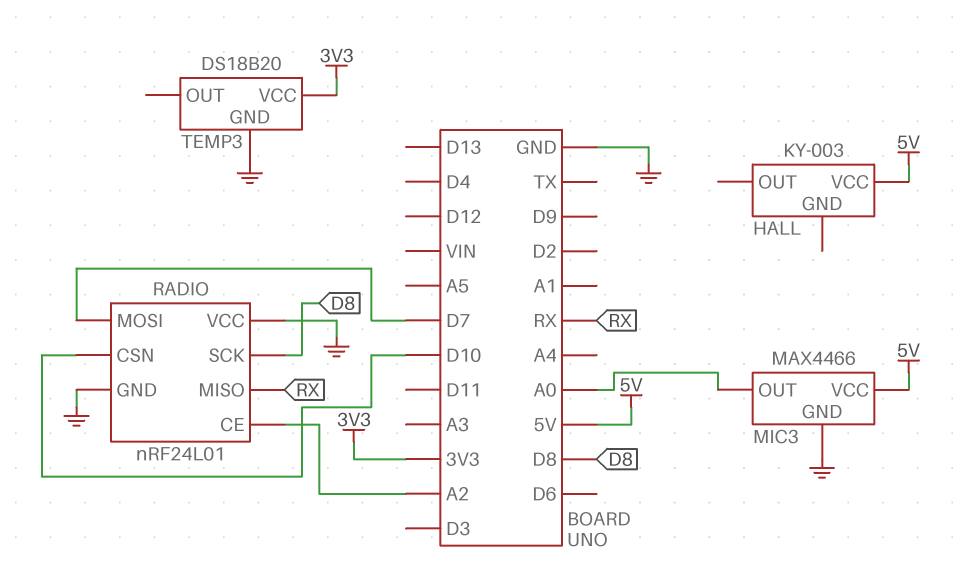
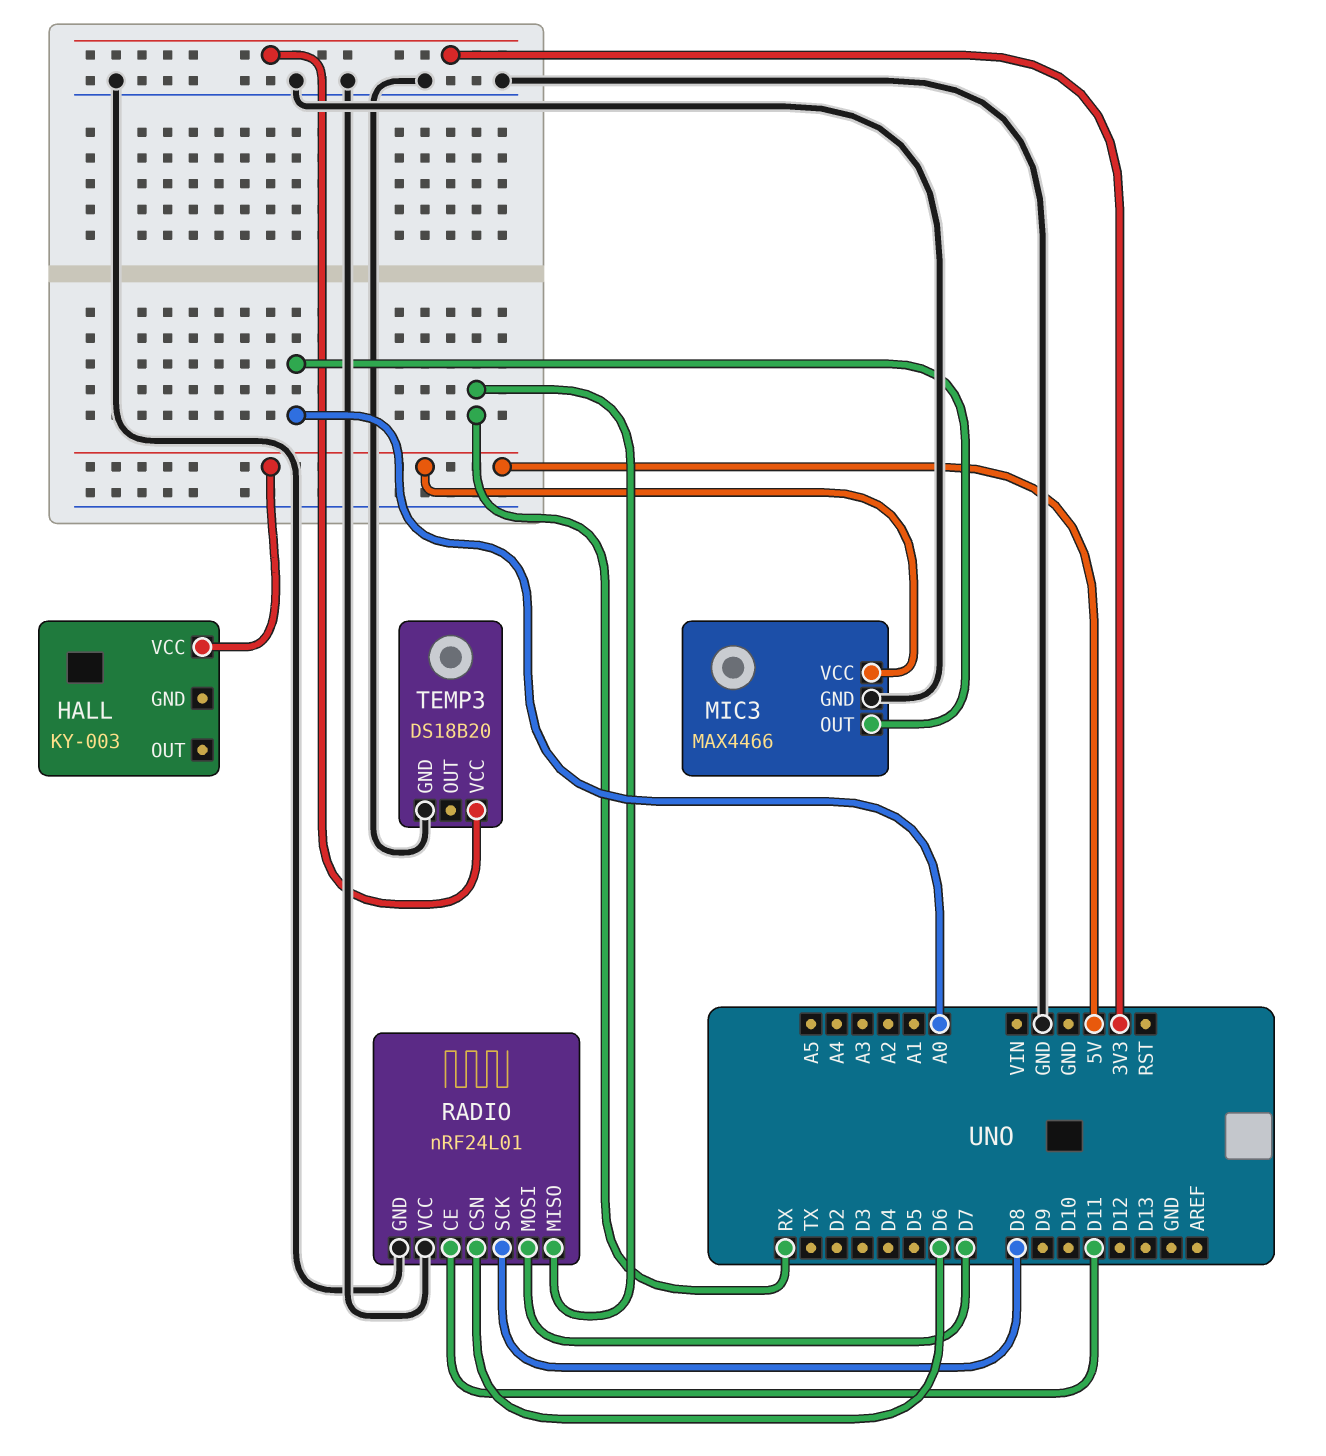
RADIO pin CE: A2 -> D11
RADIO pin CSN: D10 -> D6

